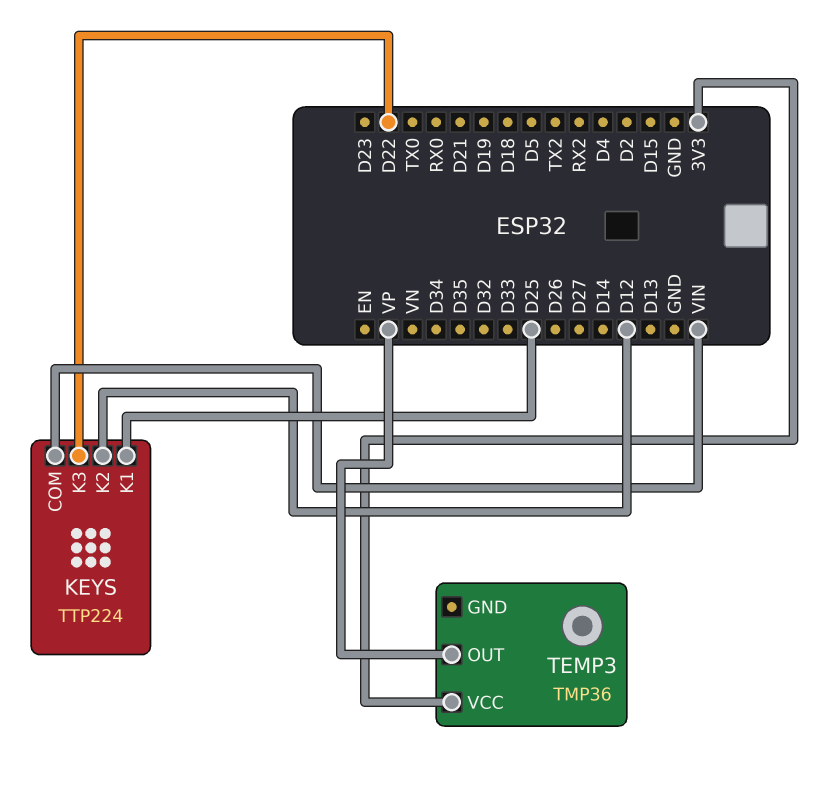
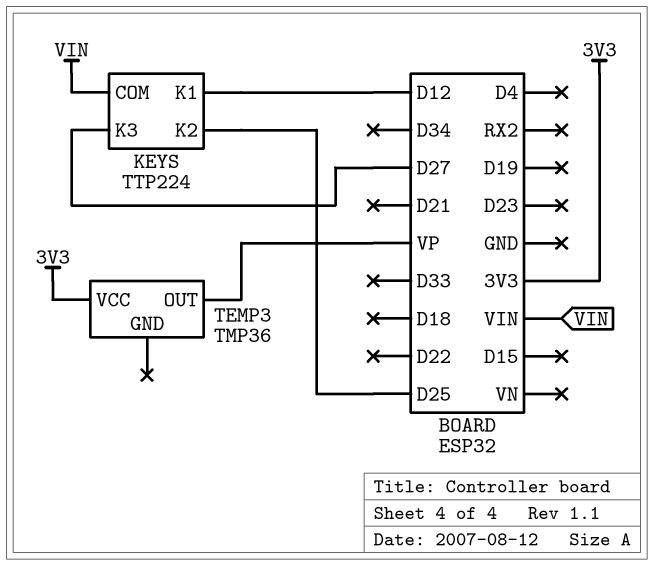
KEYS pin K1: D25 -> D12
KEYS pin K2: D12 -> D25
KEYS pin K3: D22 -> D27

